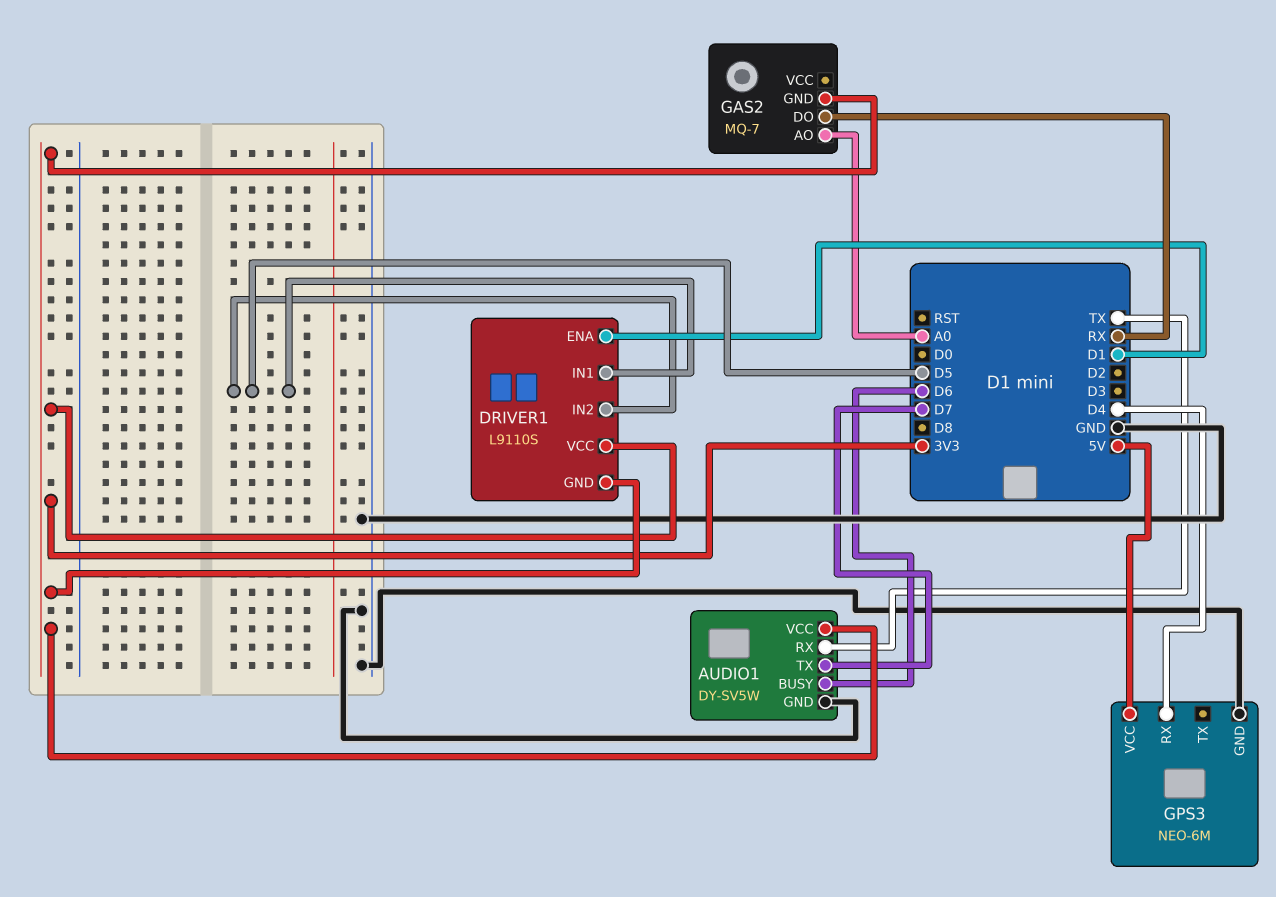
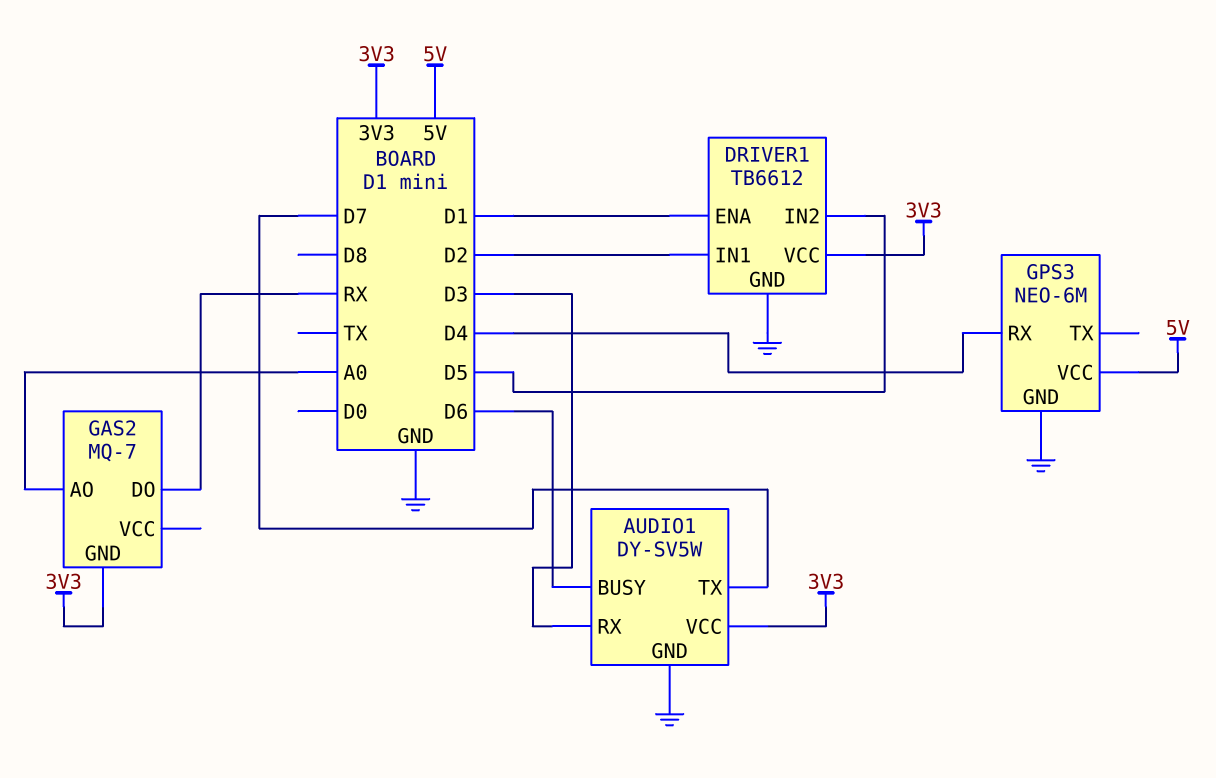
AUDIO1 pin RX: TX -> D3
DRIVER1: L9110S -> TB6612
DRIVER1 pin GND: 3V3 -> GND
DRIVER1 pin IN1: D5 -> D2

